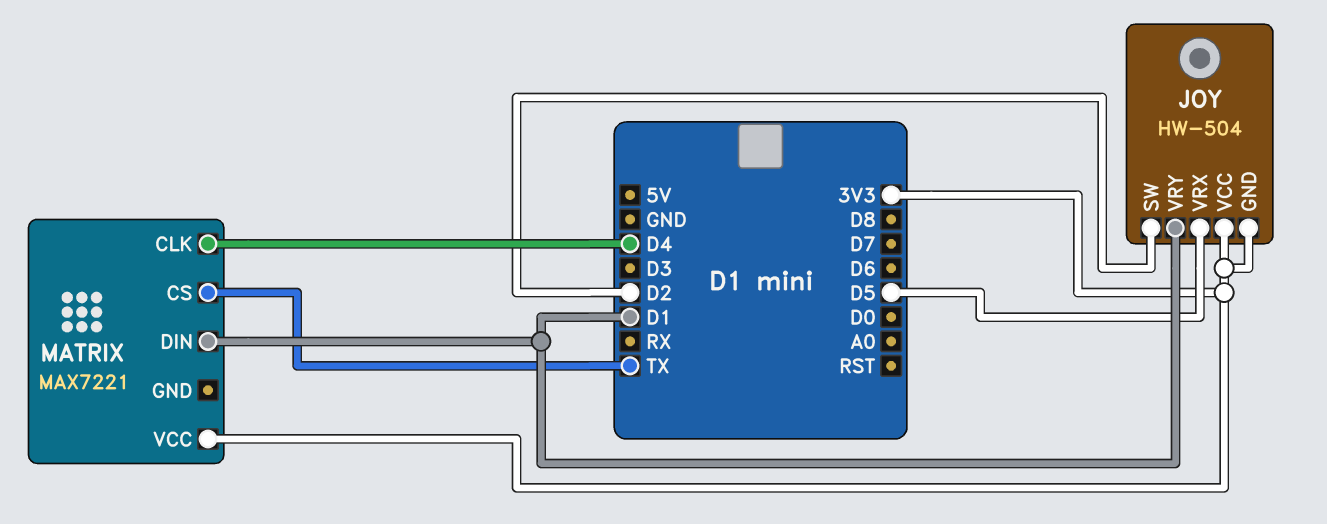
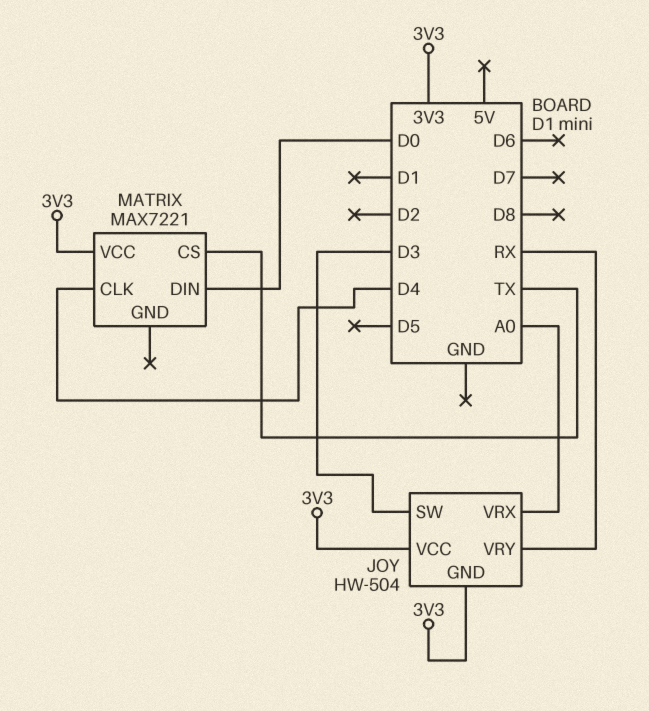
JOY pin SW: D2 -> D3
JOY pin VRX: D5 -> A0
JOY pin VRY: D1 -> RX
MATRIX pin DIN: D1 -> D0

